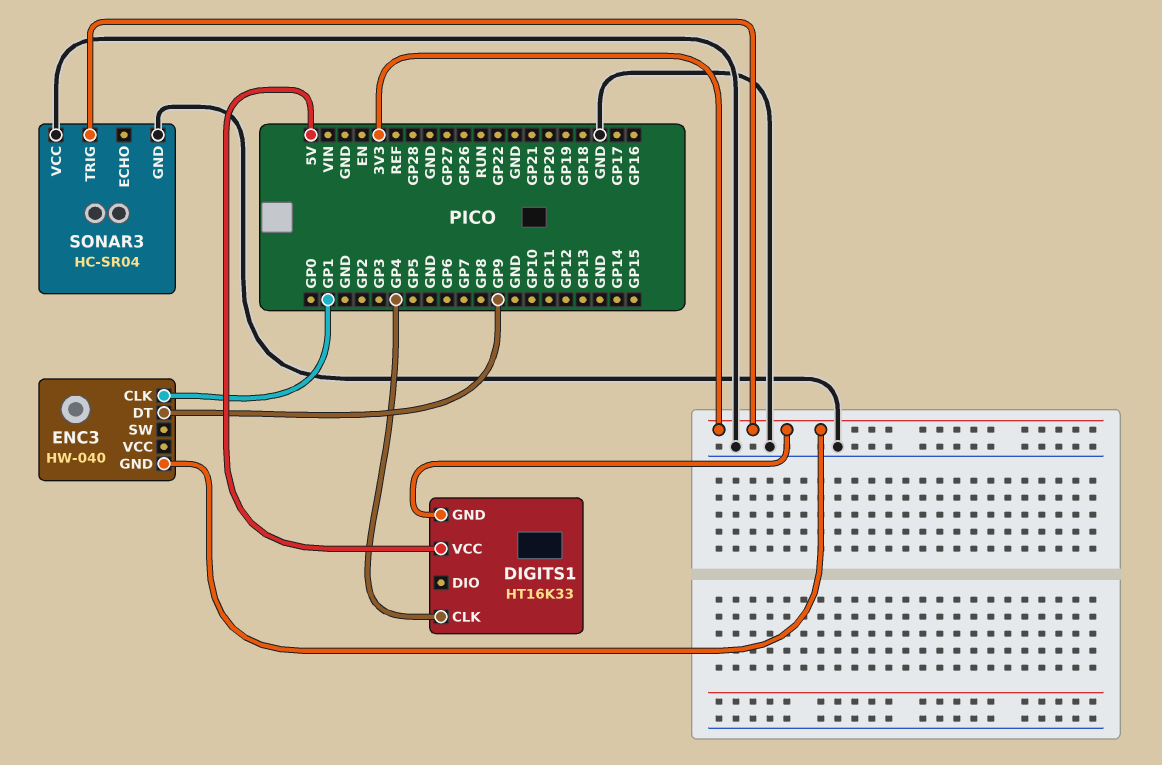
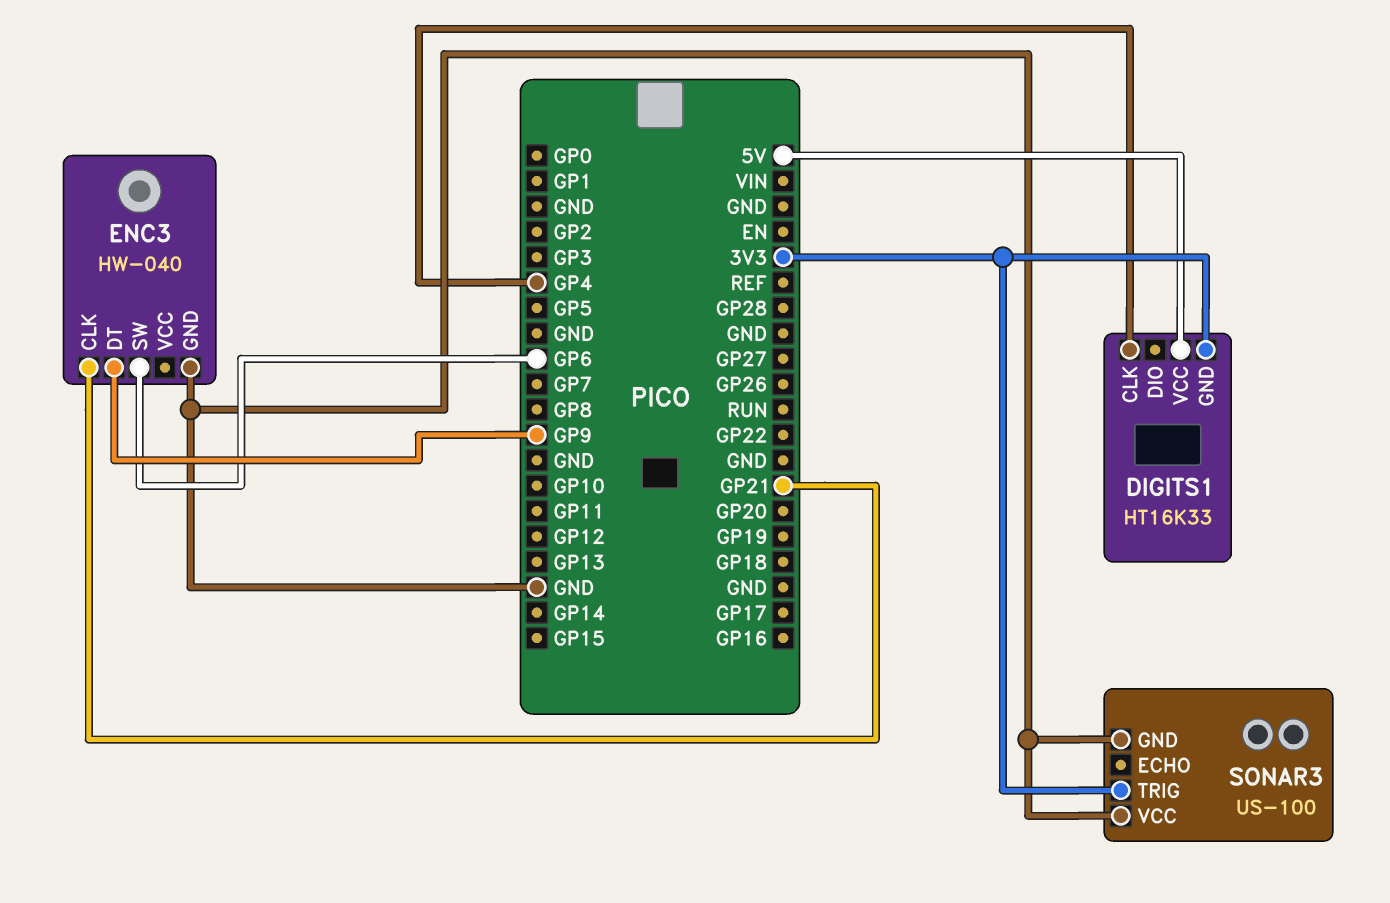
ENC3 pin CLK: GP1 -> GP21
ENC3 pin GND: 3V3 -> GND
ENC3 pin SW: none -> GP6
SONAR3: HC-SR04 -> US-100

